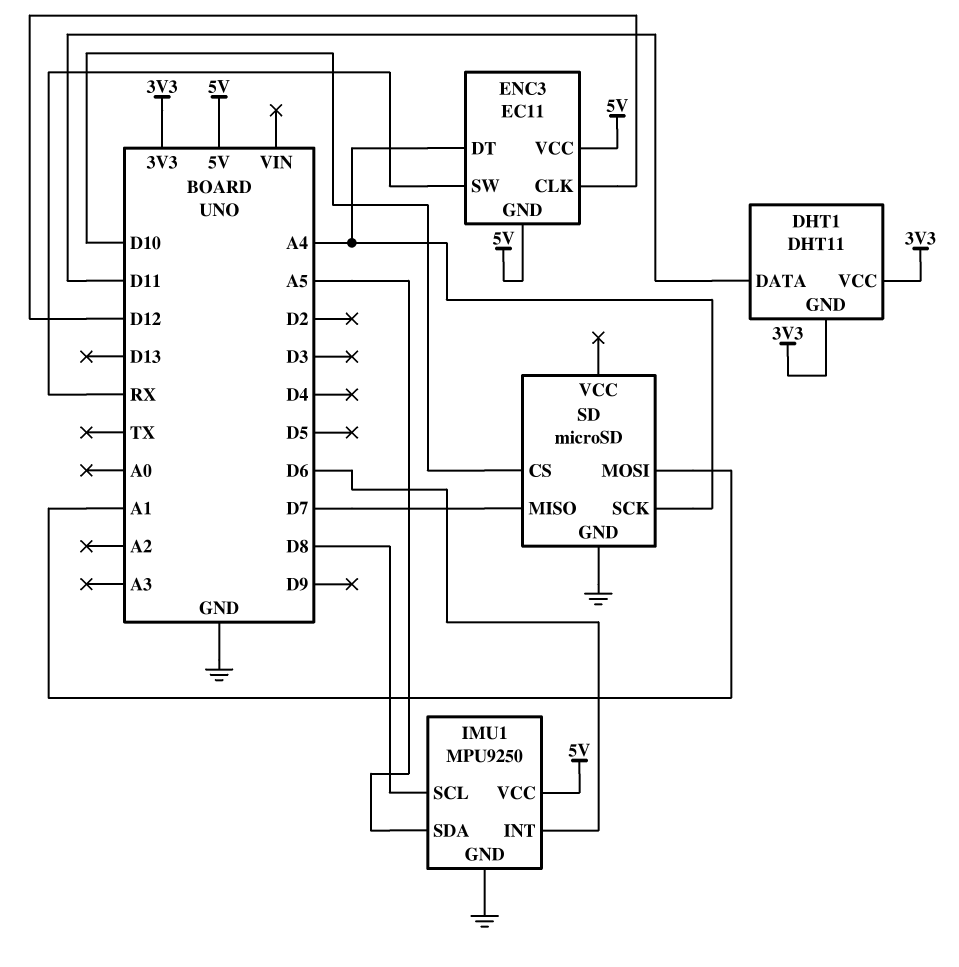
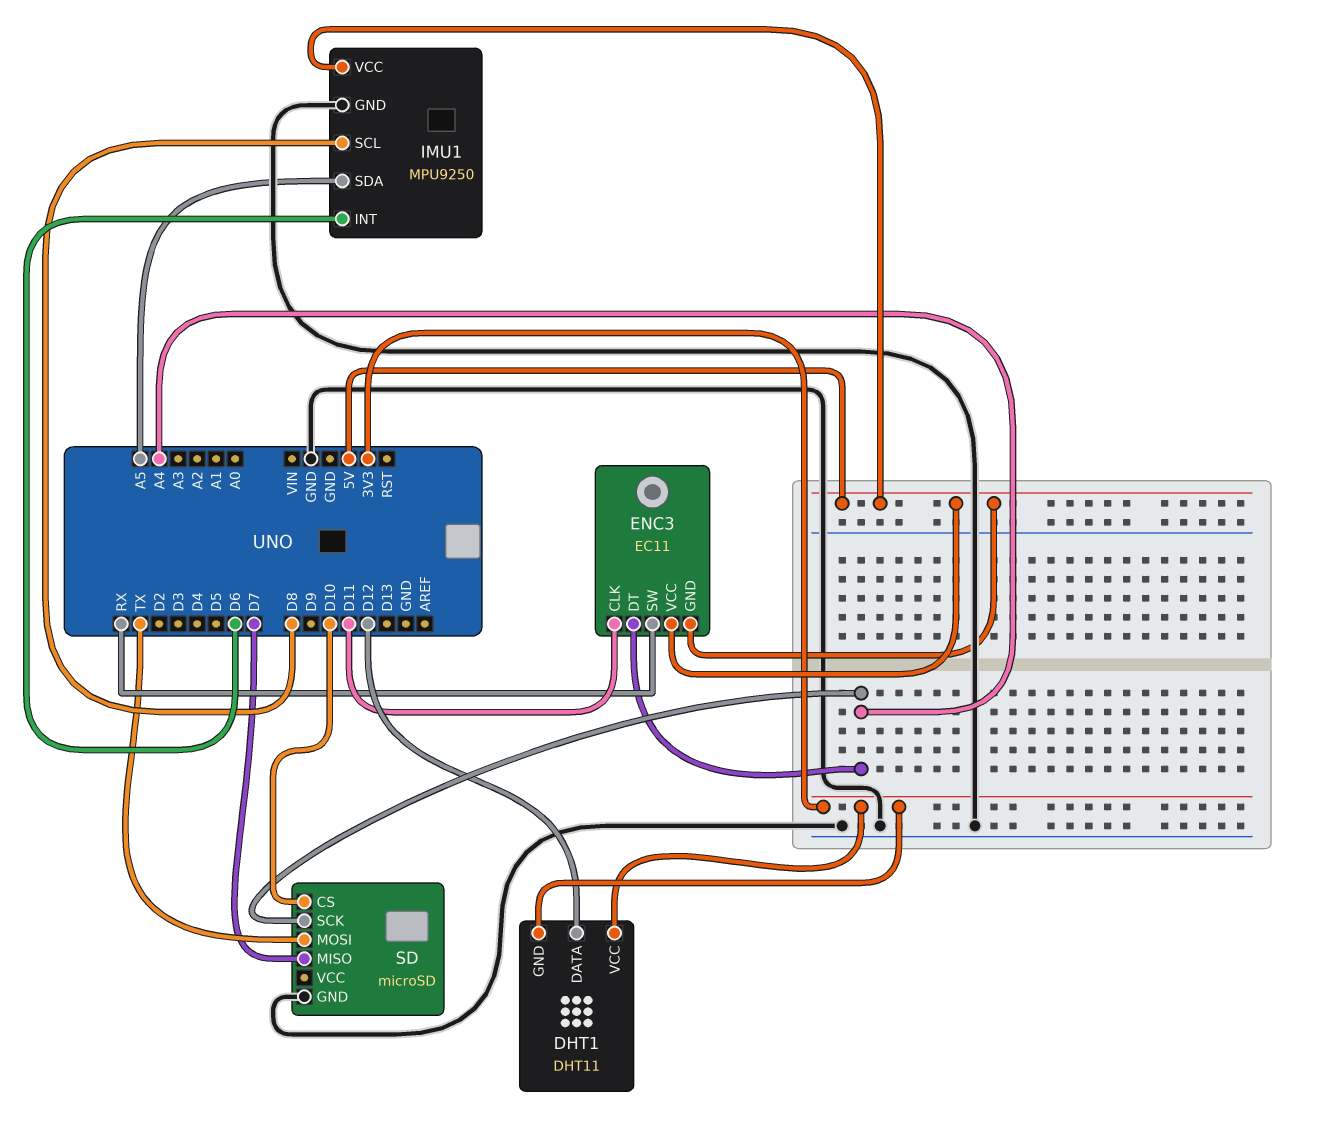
DHT1 pin DATA: D11 -> D12
ENC3 pin CLK: D12 -> D11
SD pin MOSI: A1 -> TX

